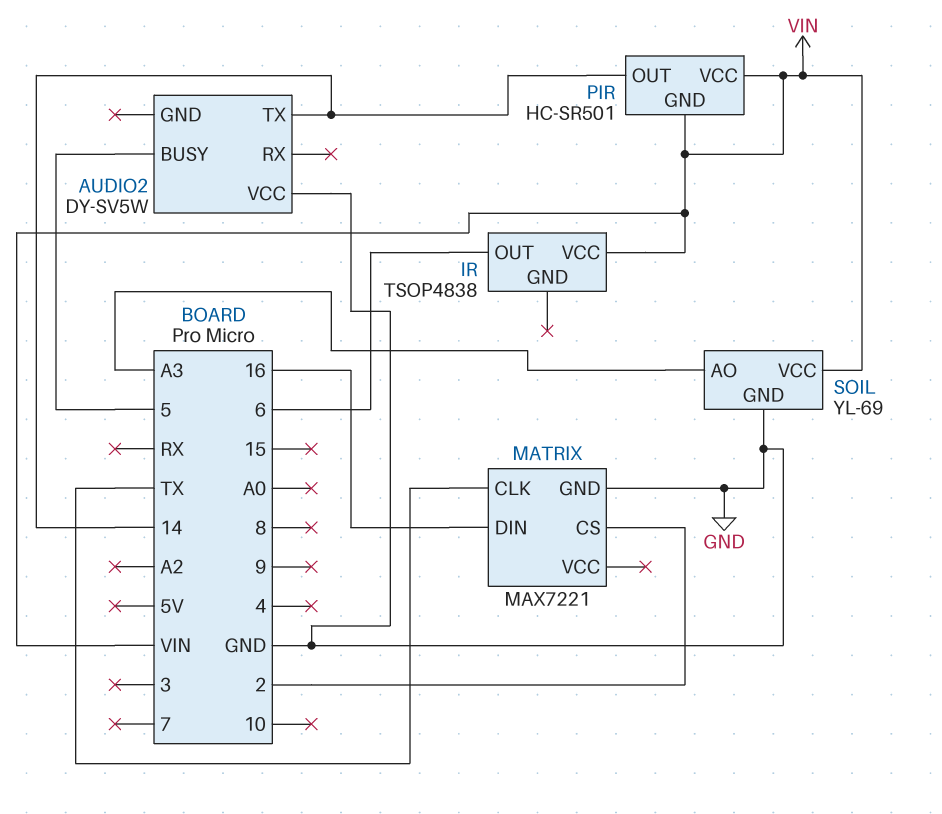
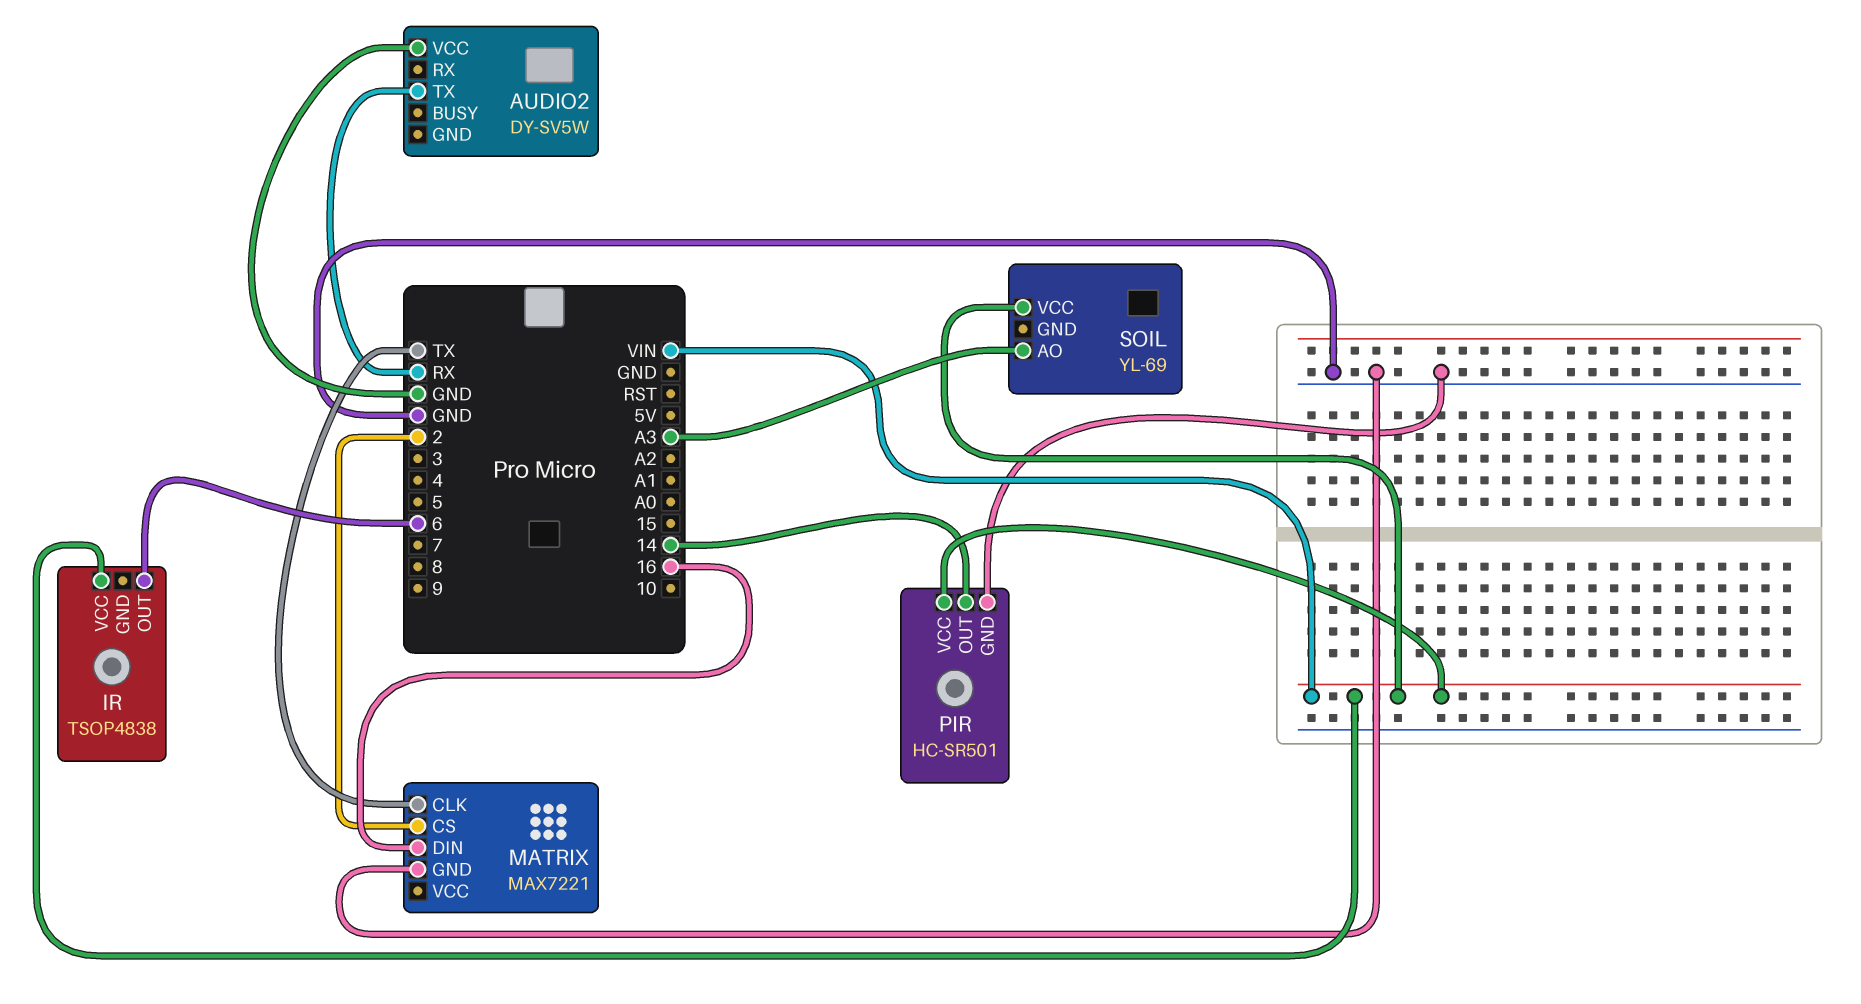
AUDIO2 pin BUSY: 5 -> none
AUDIO2 pin TX: 14 -> RX
PIR pin GND: VIN -> GND
SOIL pin GND: GND -> none

